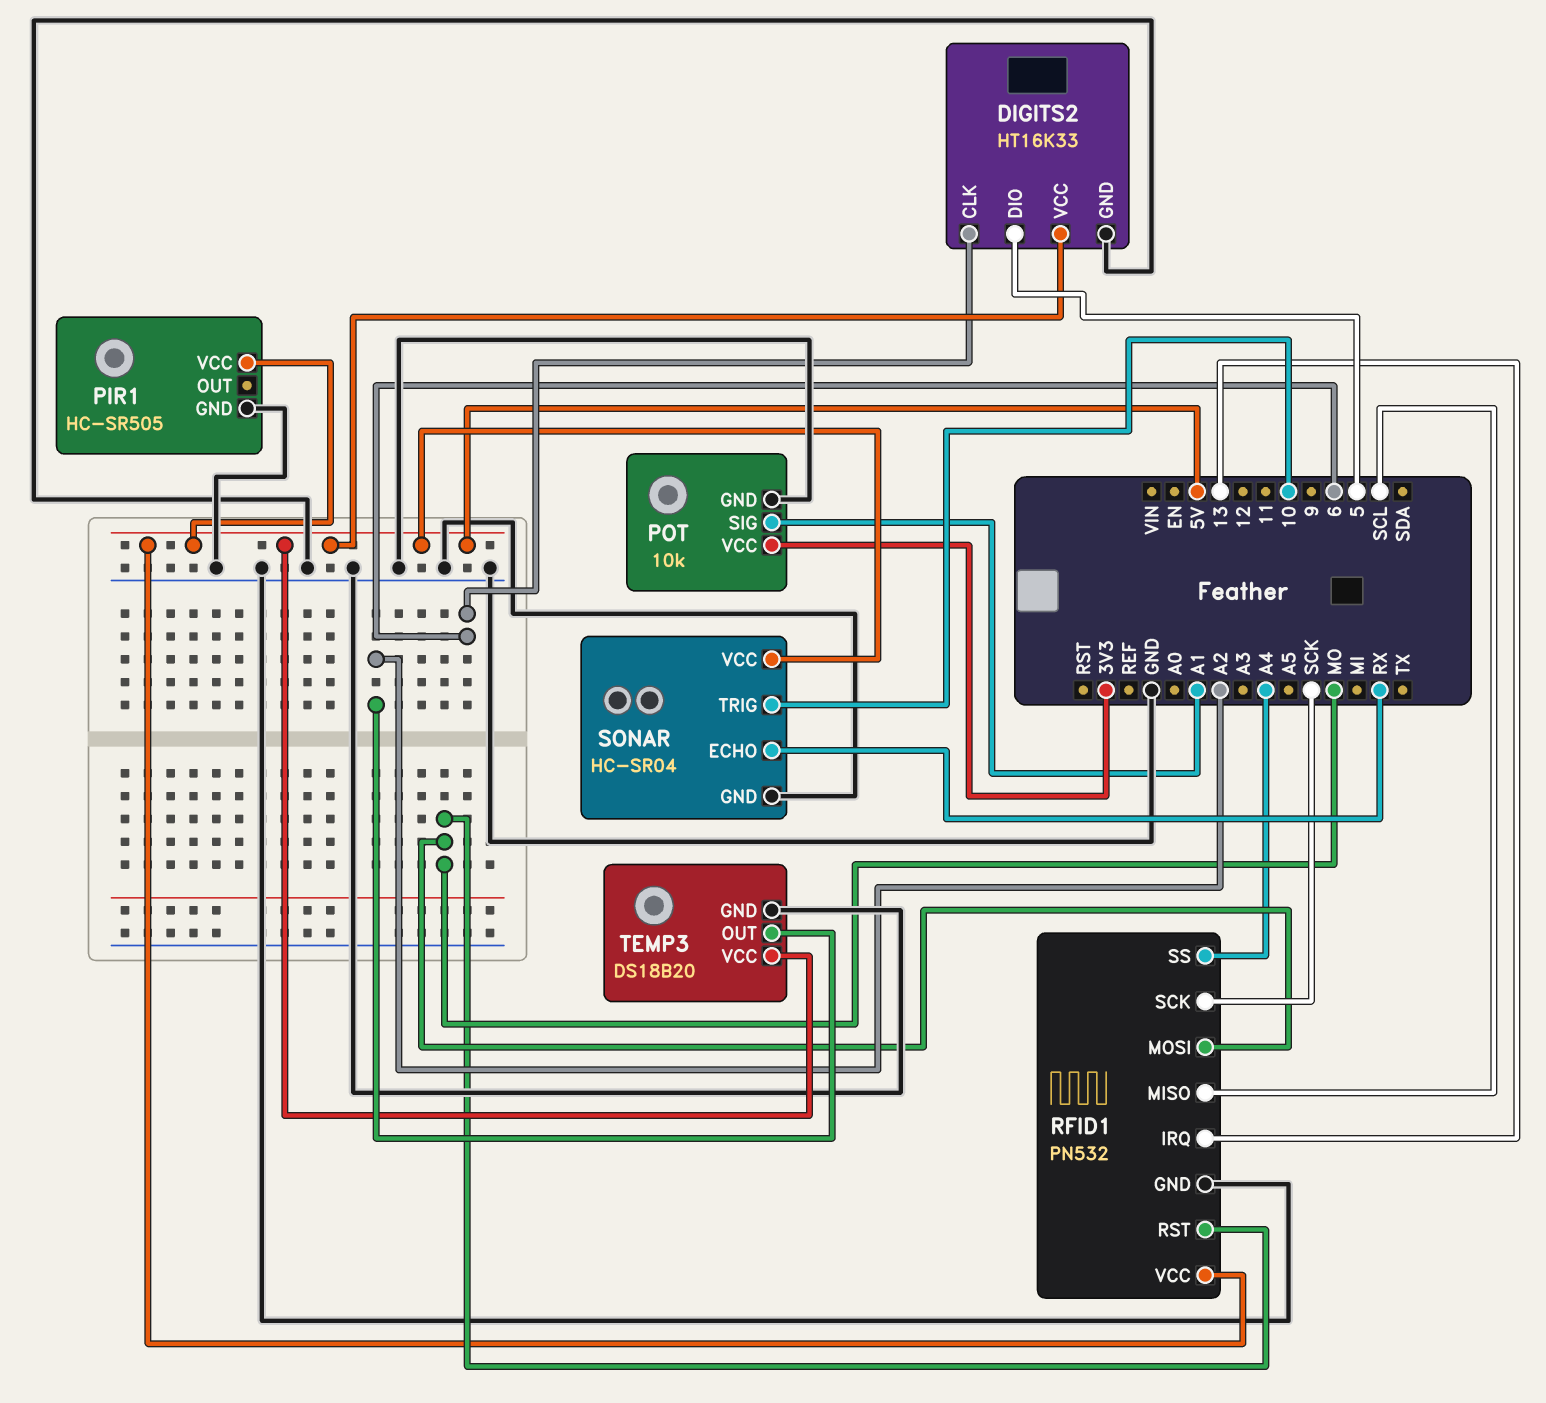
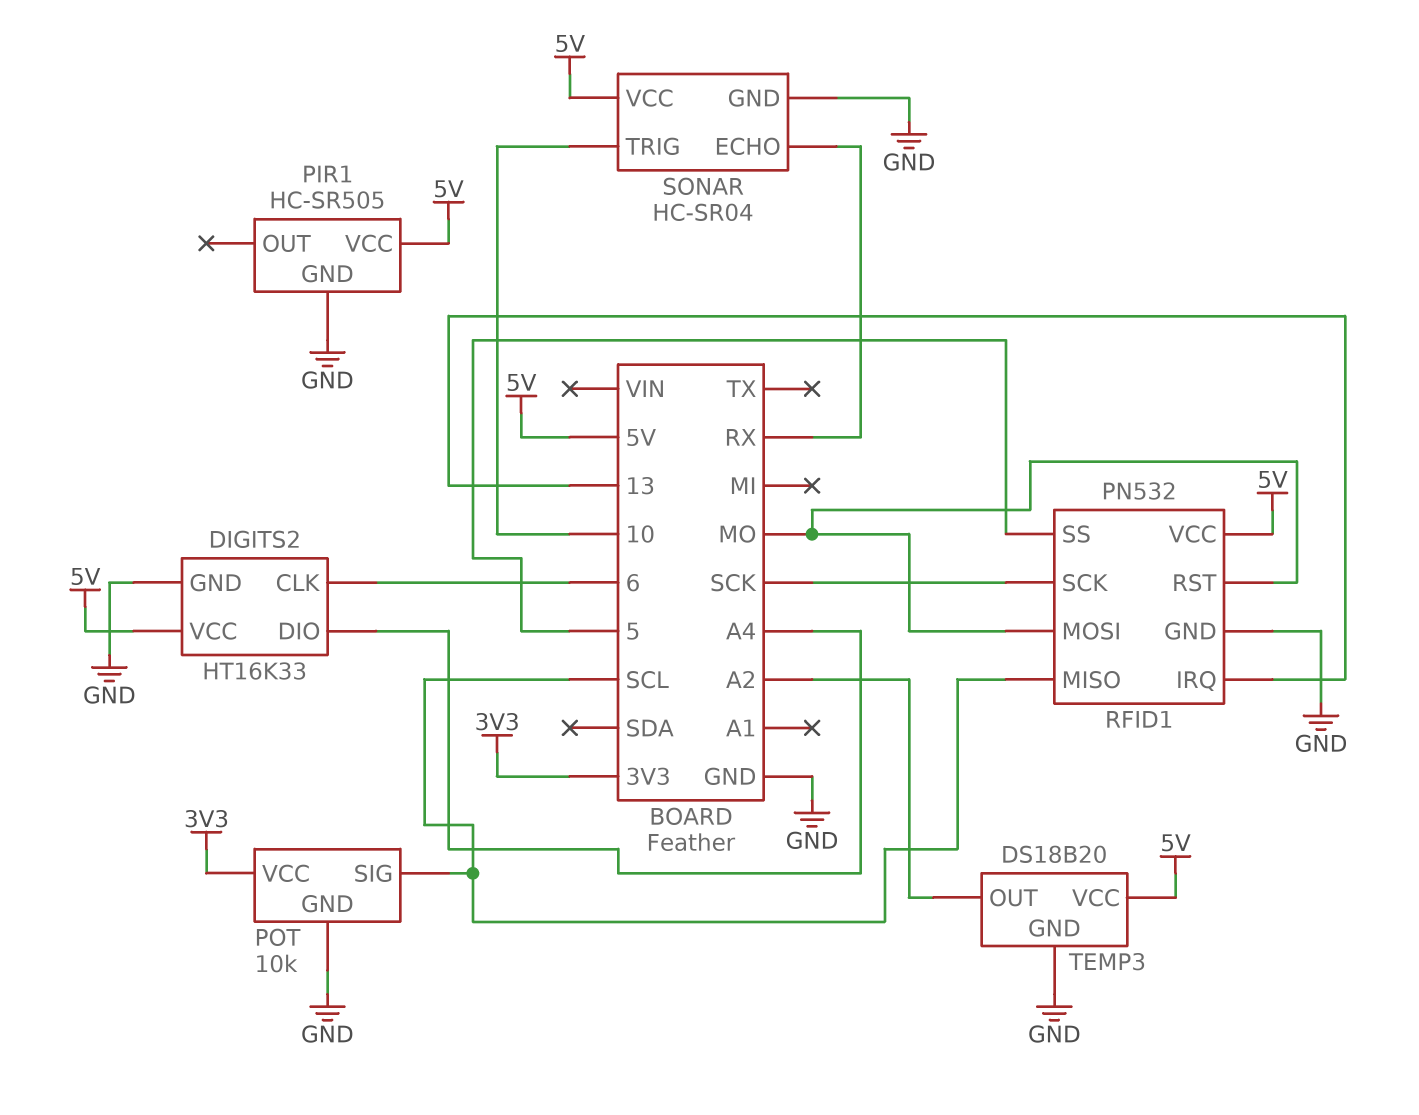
DIGITS2 pin DIO: 5 -> A4
POT pin SIG: A1 -> SCL
RFID1 pin SS: A4 -> 5

